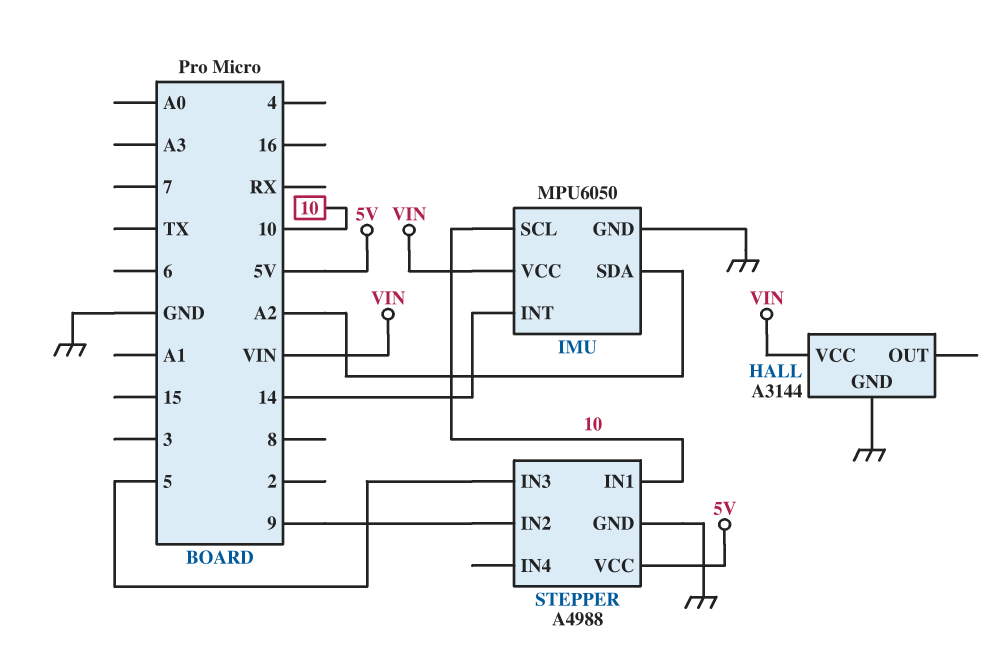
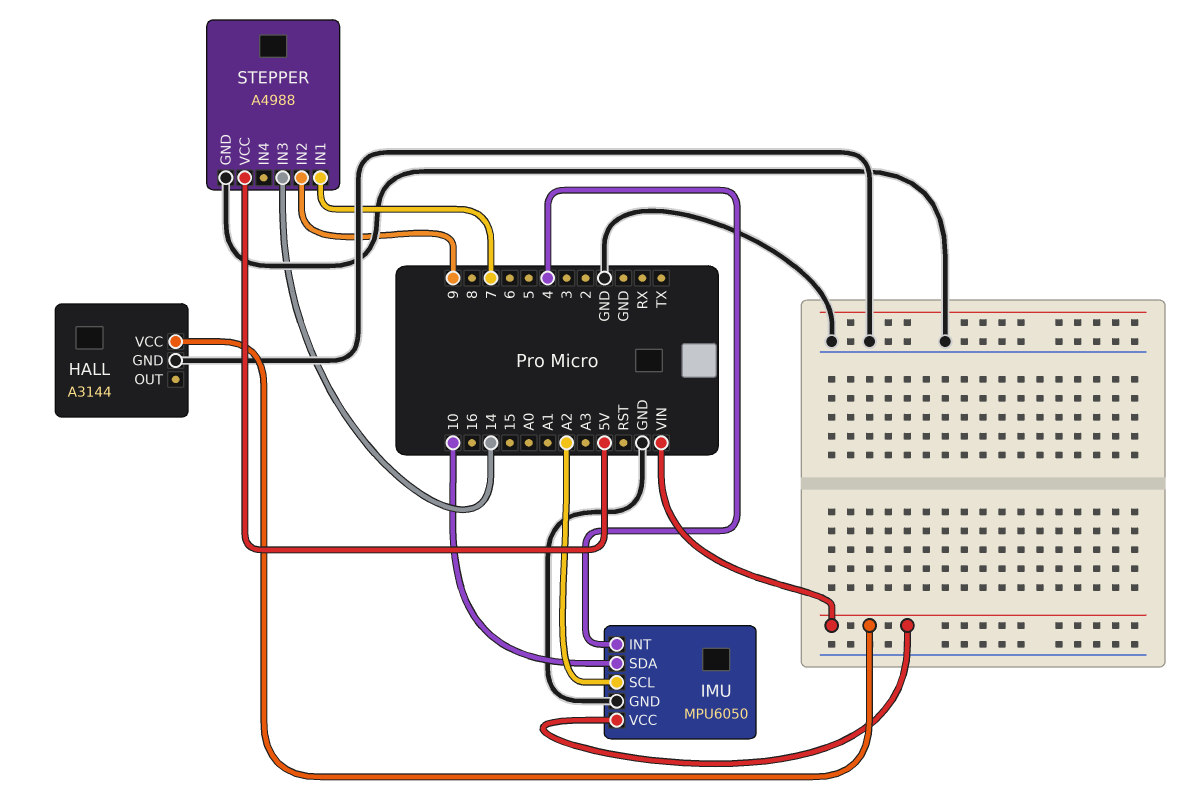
IMU pin INT: 14 -> 4
IMU pin SCL: 10 -> A2
IMU pin SDA: A2 -> 10
STEPPER pin IN1: 10 -> 7
STEPPER pin IN3: 5 -> 14

